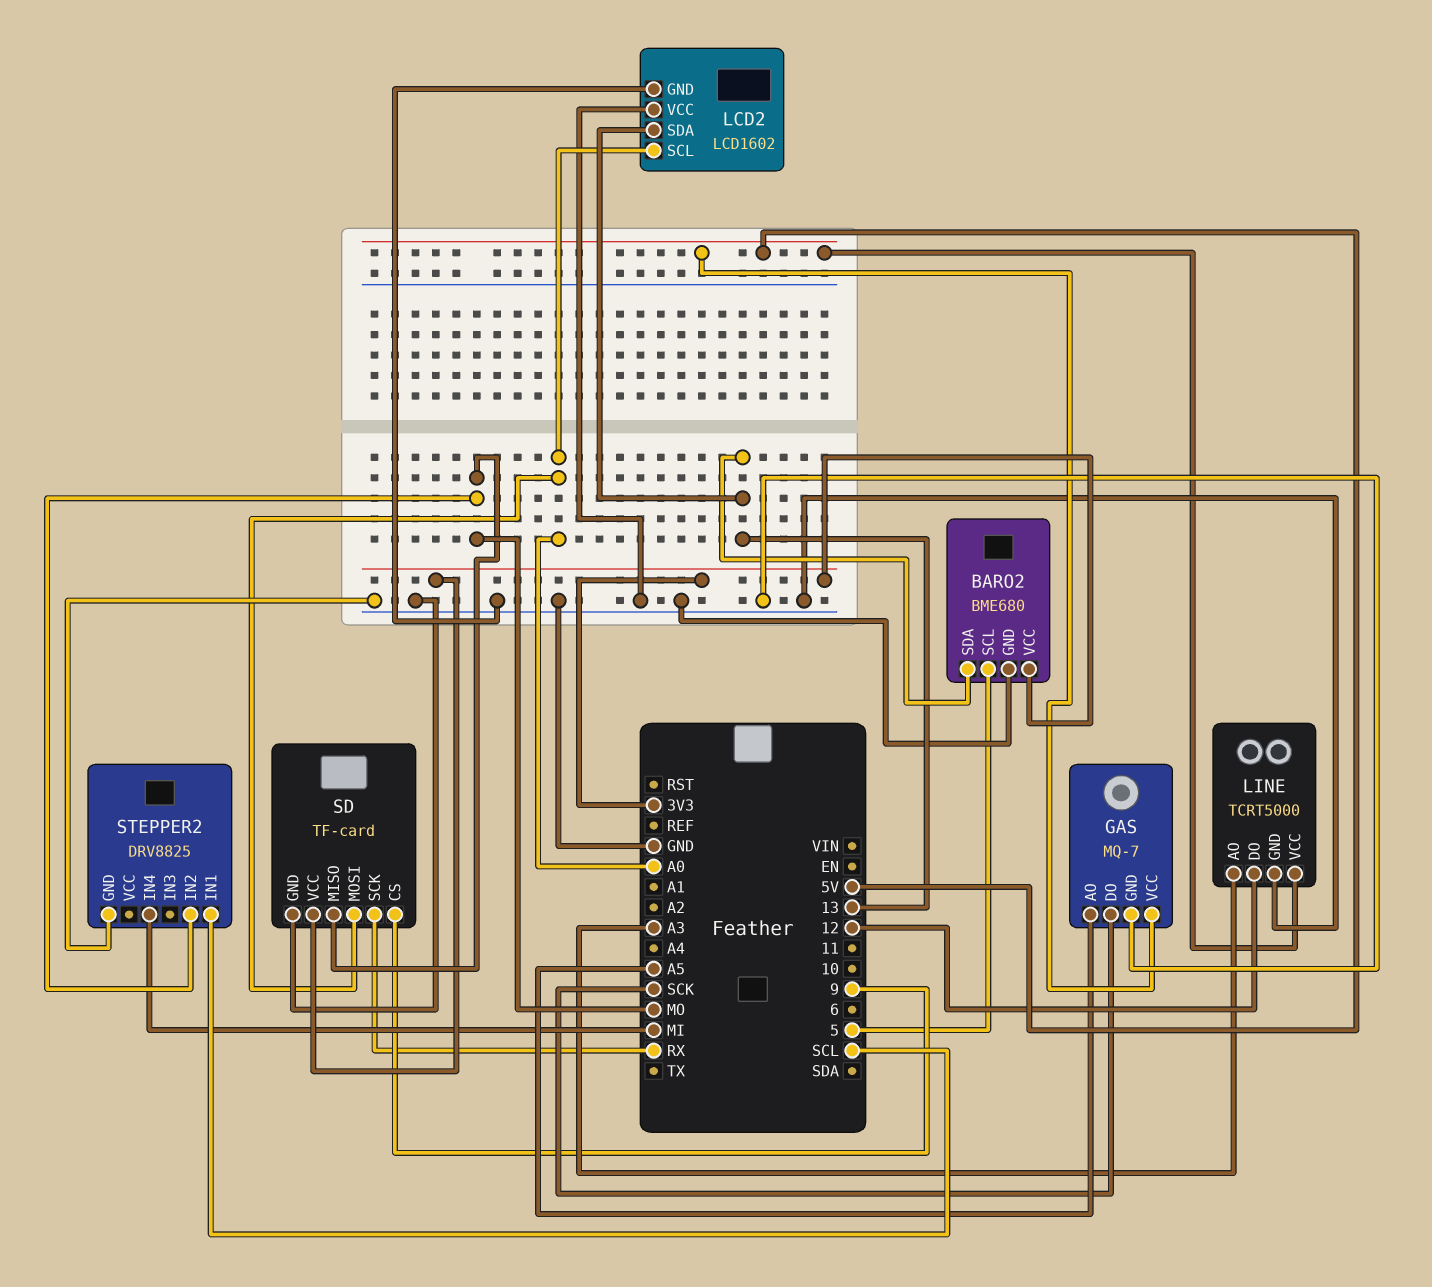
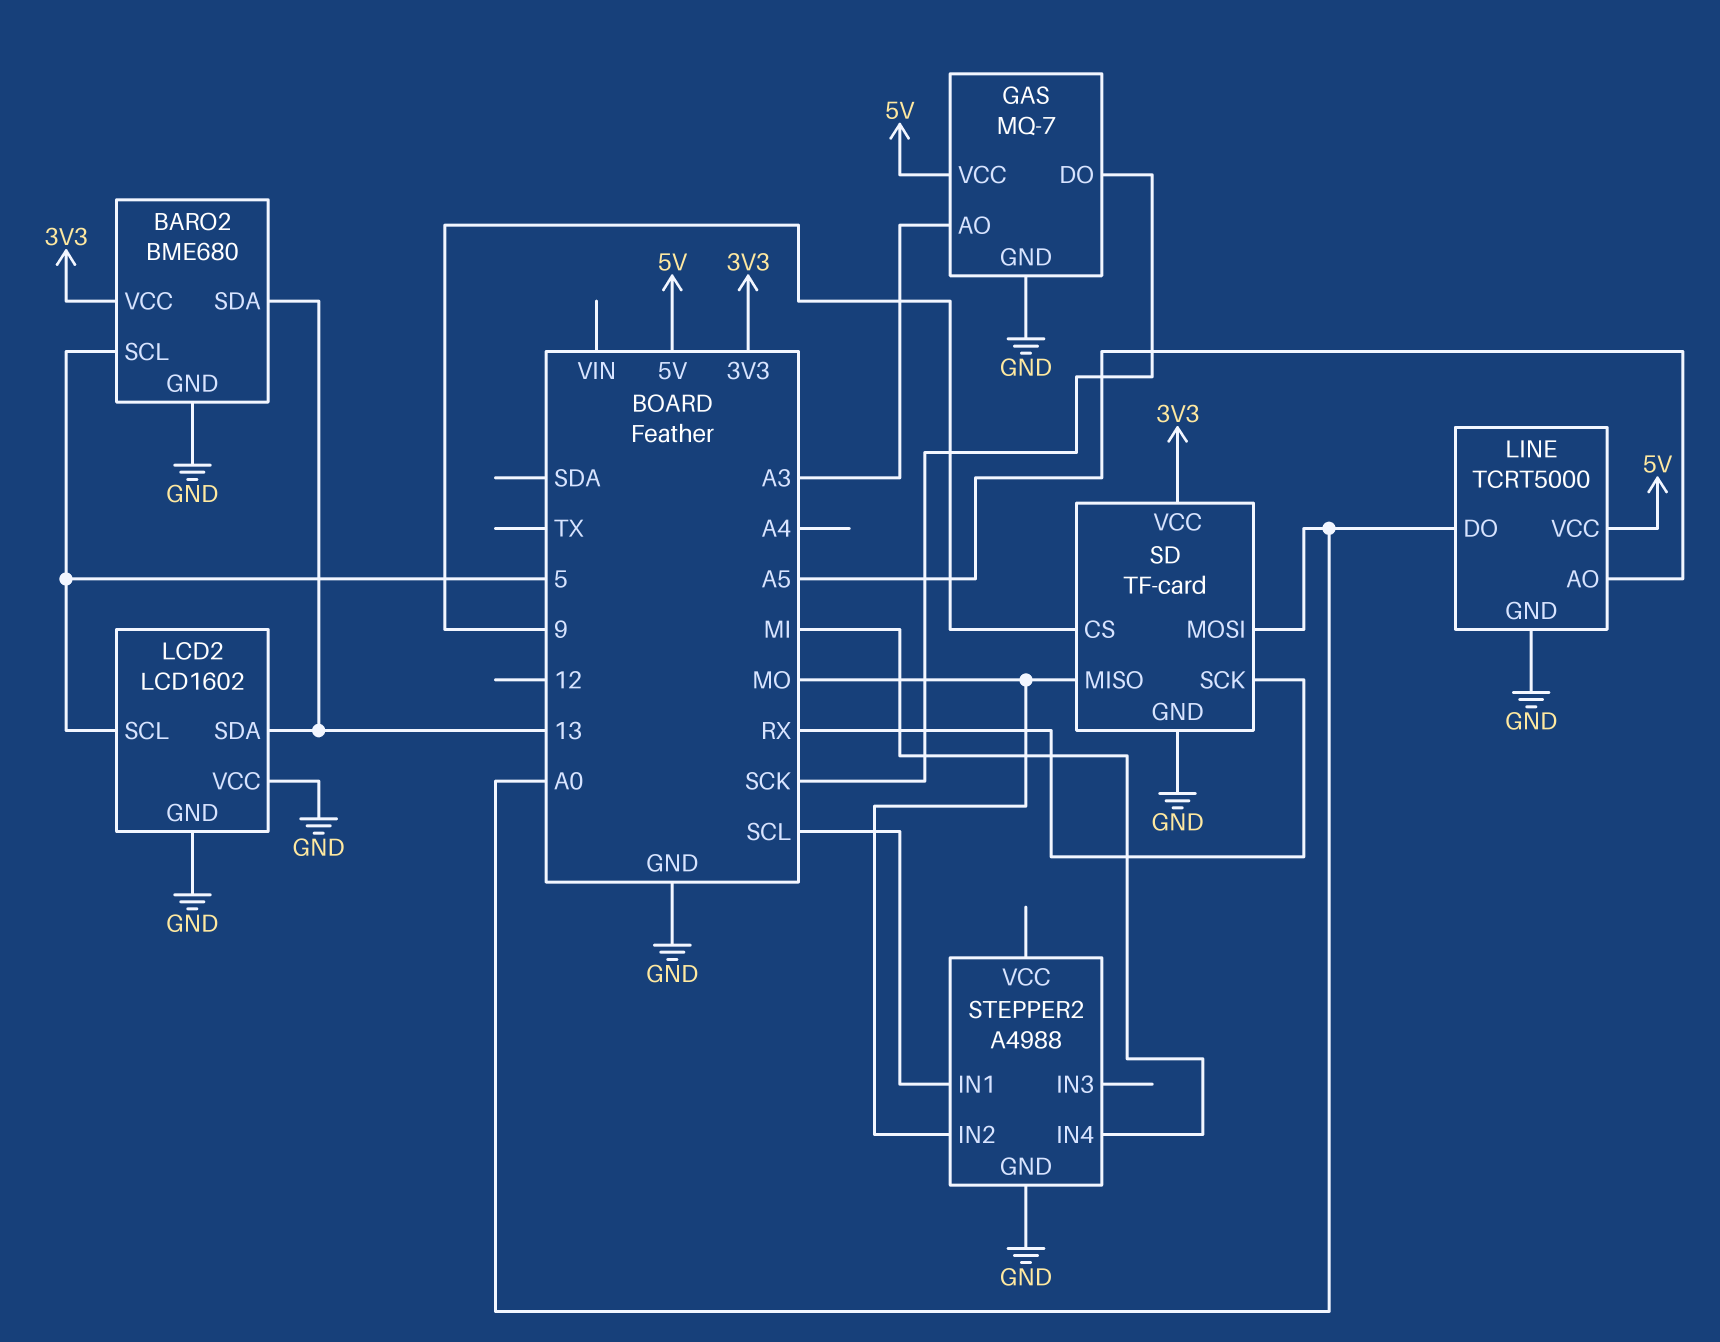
GAS pin AO: A5 -> A3
LCD2 pin SCL: A0 -> 5
LINE pin AO: A3 -> A5
LINE pin DO: 12 -> A0
STEPPER2: DRV8825 -> A4988

